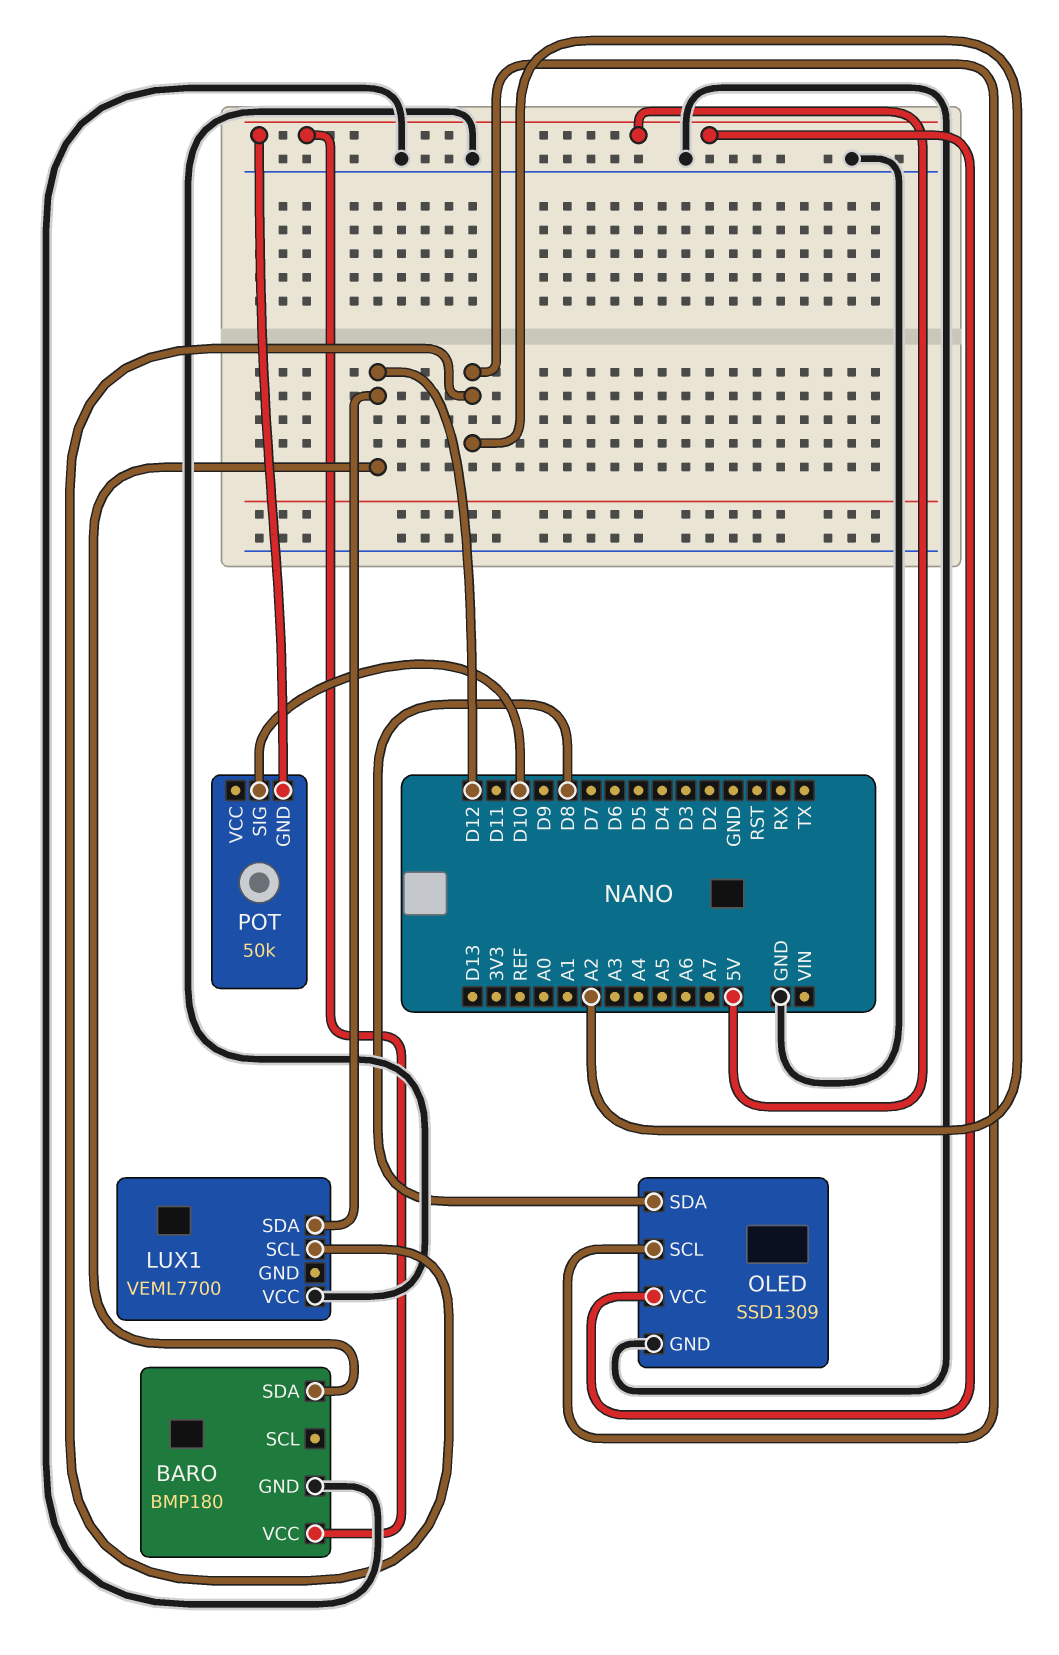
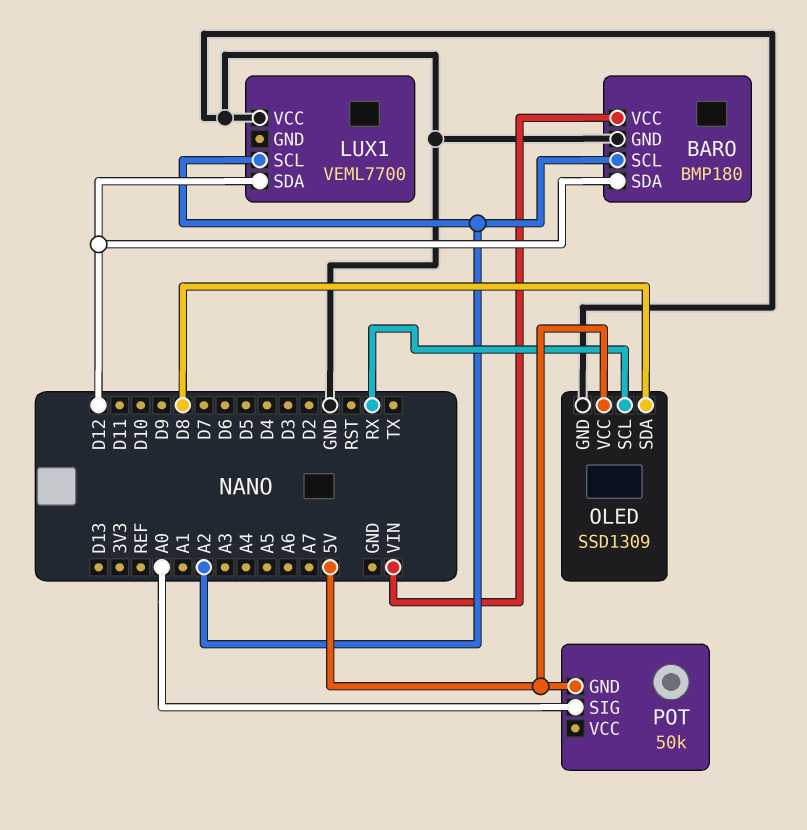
BARO pin SCL: none -> A2
BARO pin VCC: 5V -> VIN
OLED pin SCL: A2 -> RX
POT pin SIG: D10 -> A0

